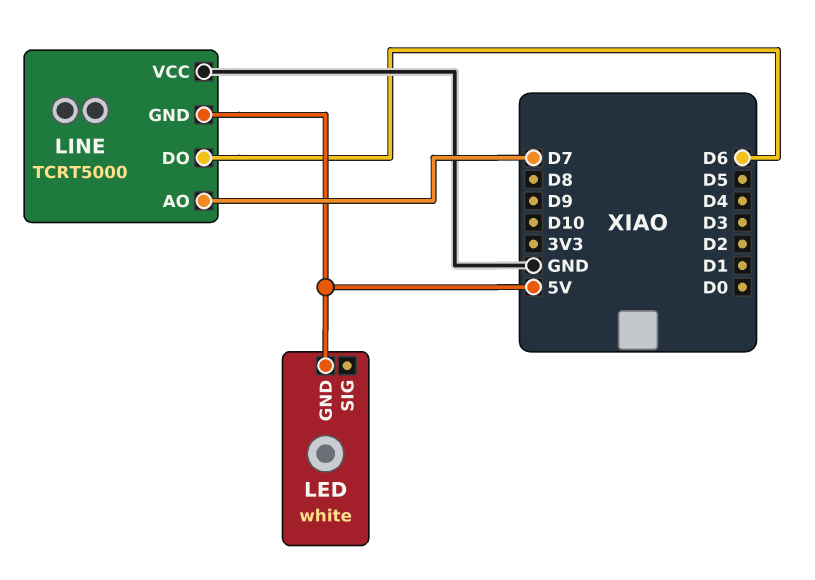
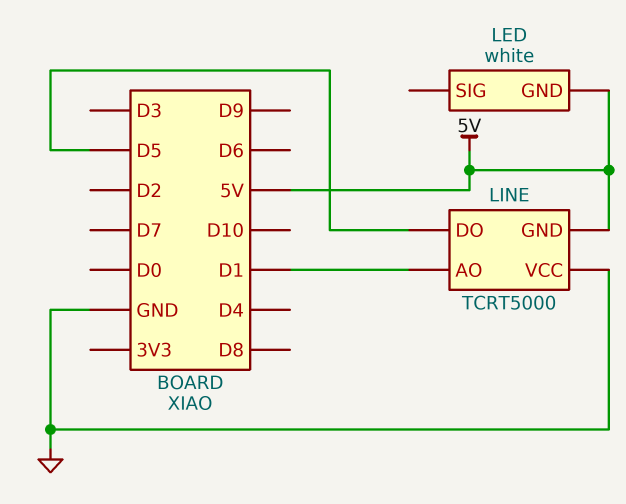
LINE pin AO: D7 -> D1
LINE pin DO: D6 -> D5

